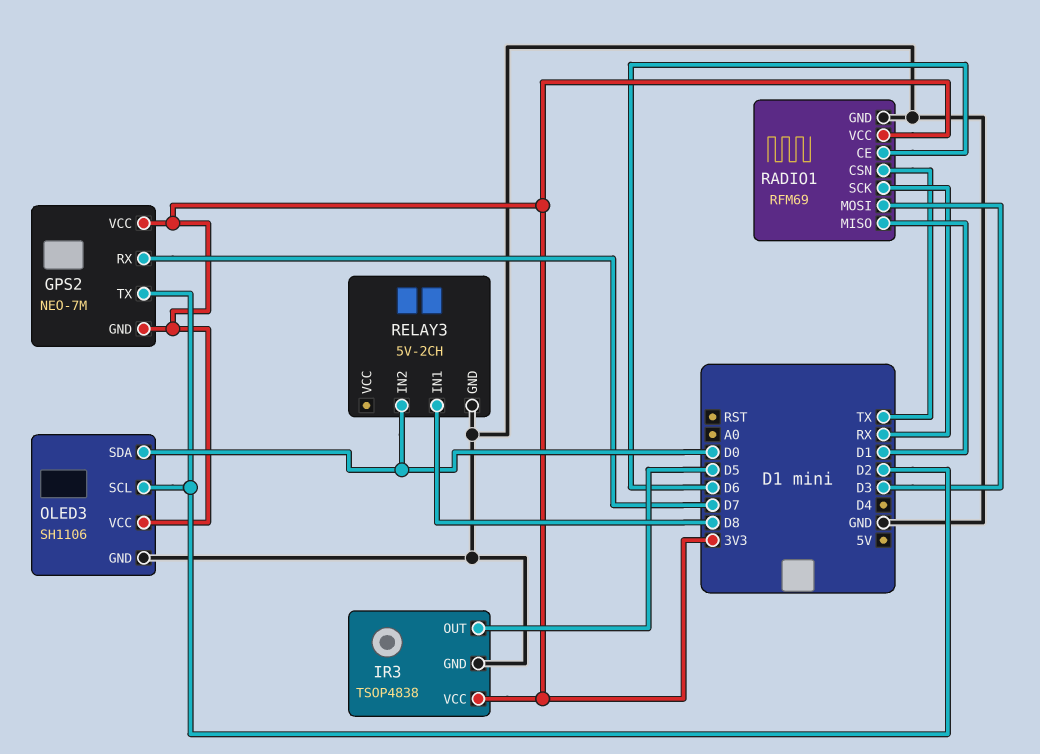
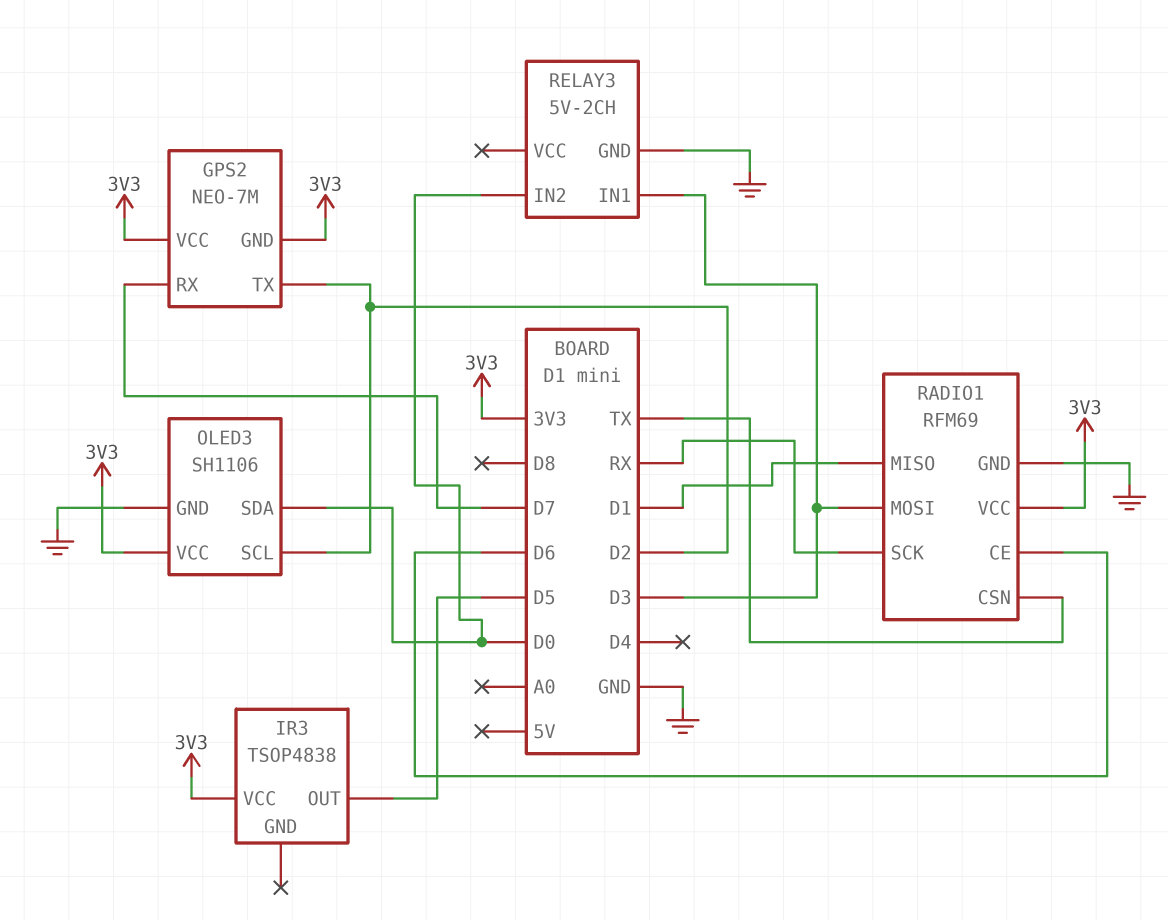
IR3 pin GND: GND -> none
RELAY3 pin IN1: D8 -> D3

